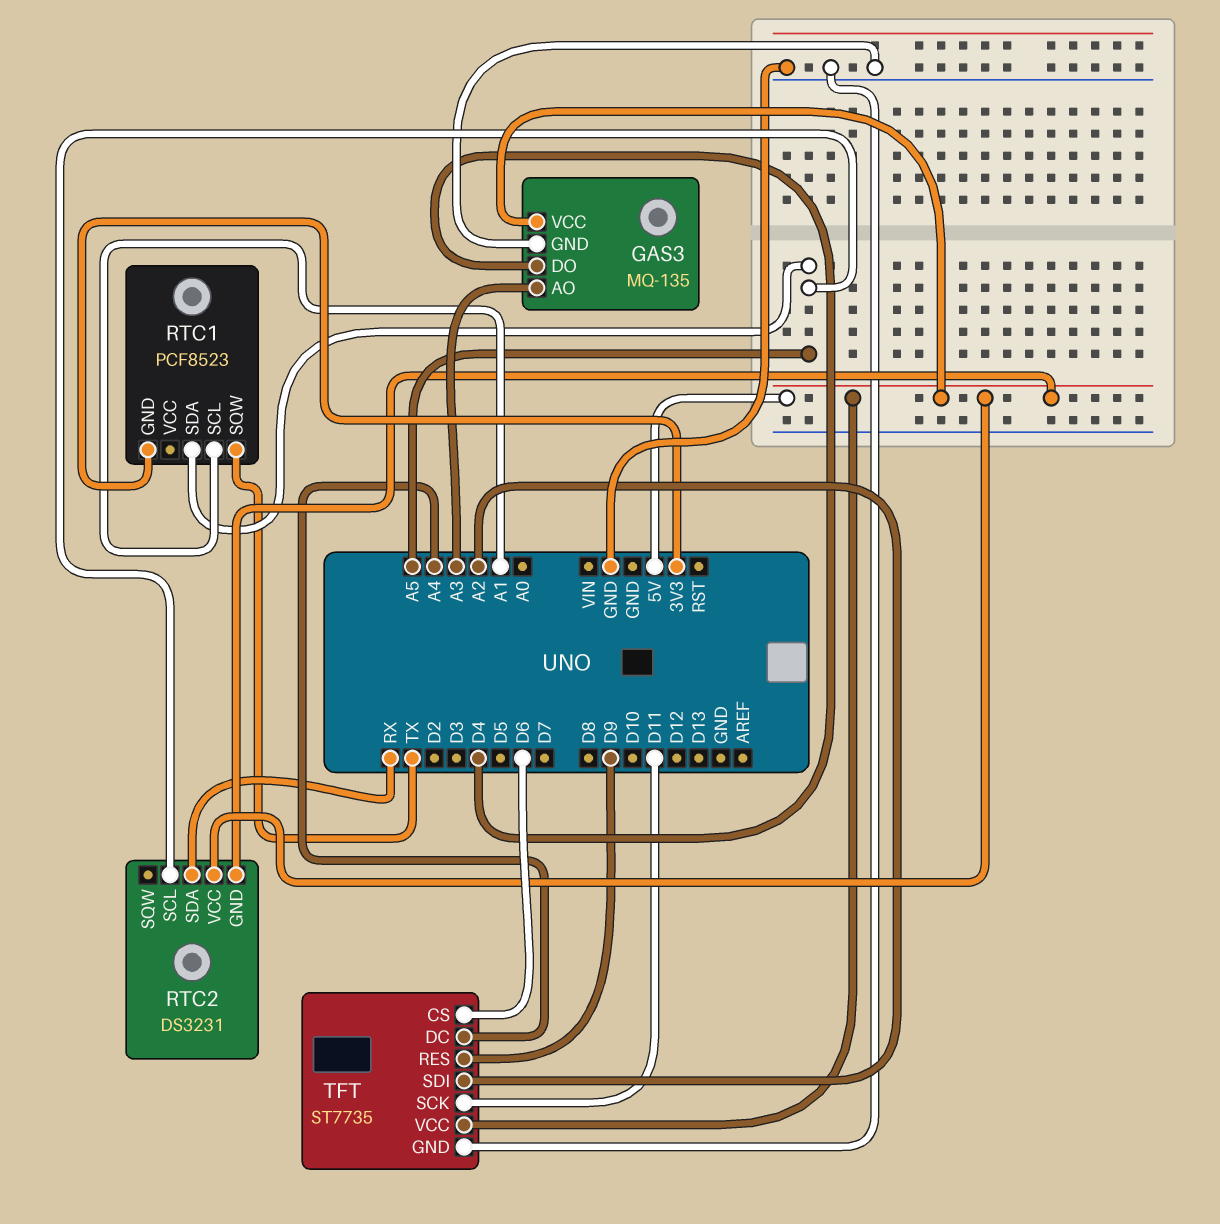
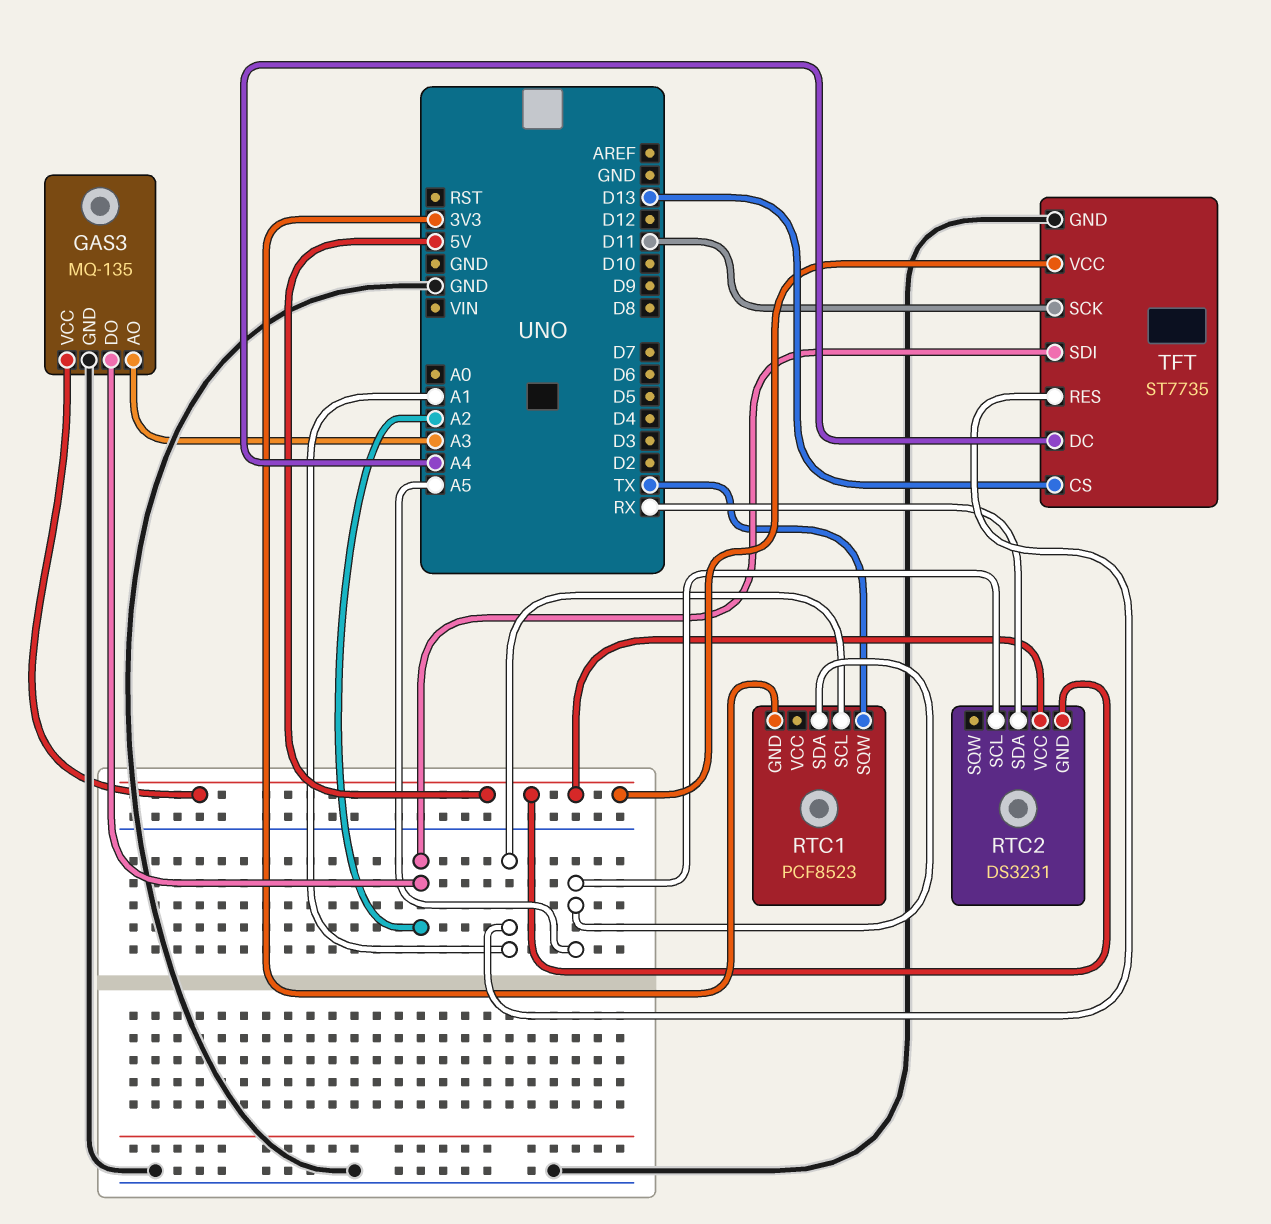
GAS3 pin DO: D4 -> A2
TFT pin CS: D6 -> D13
TFT pin RES: D9 -> A1

